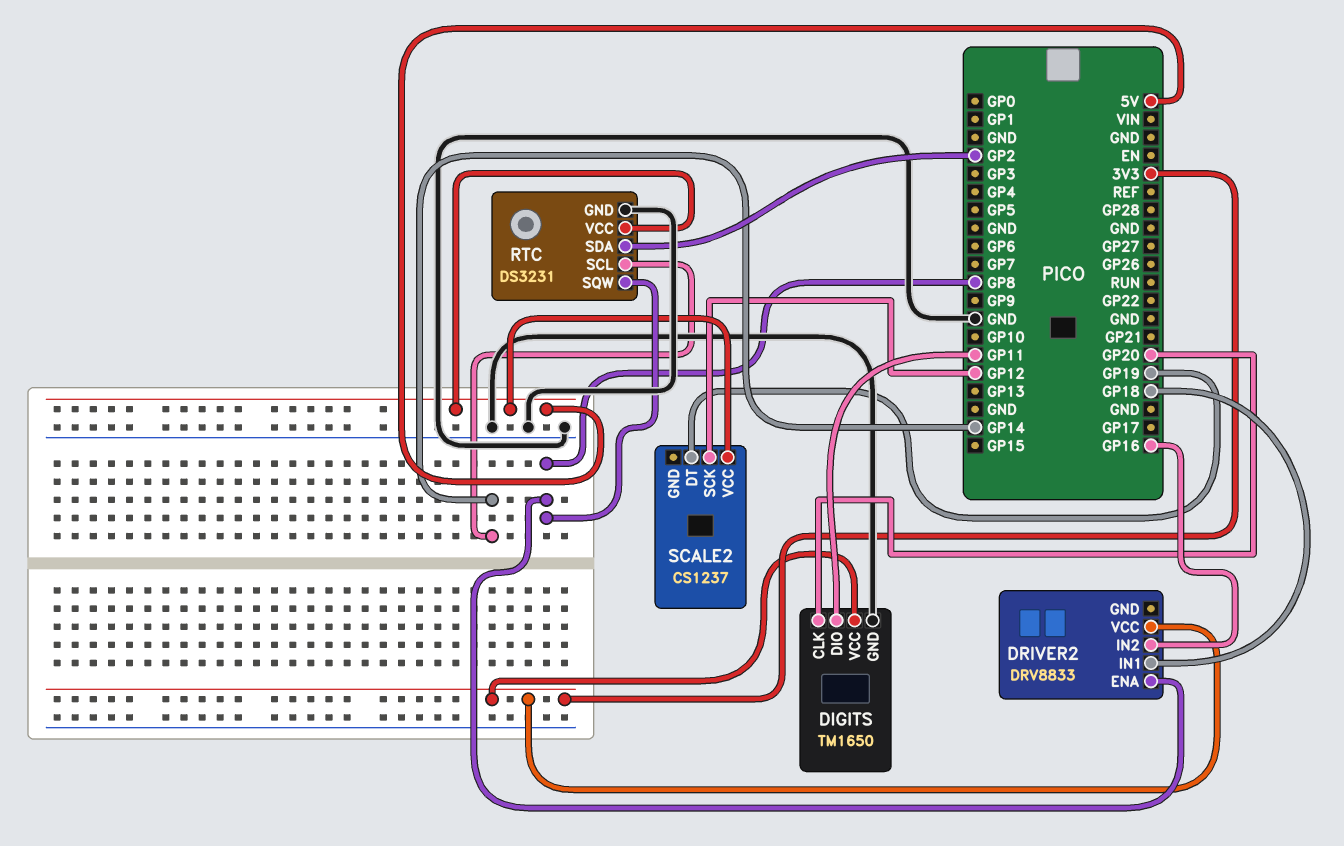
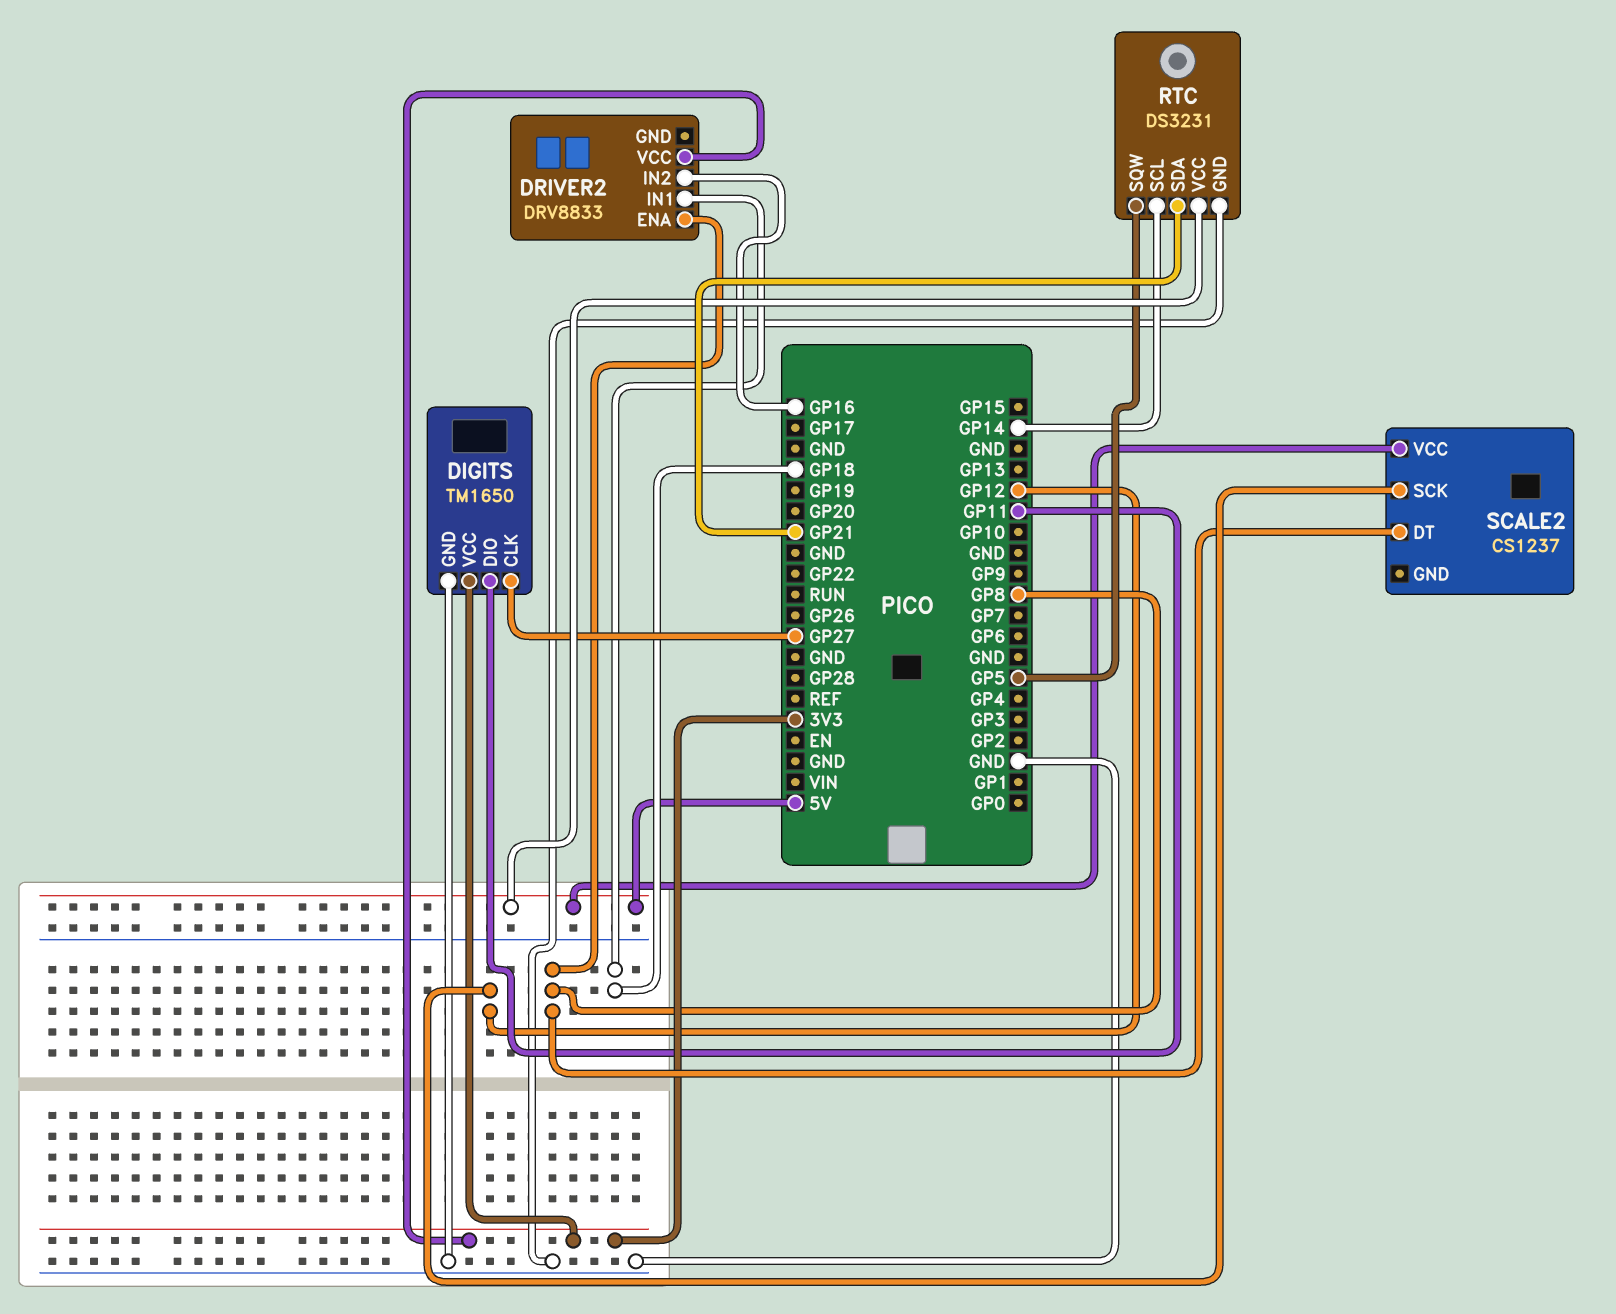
DIGITS pin CLK: GP20 -> GP27
RTC pin SDA: GP2 -> GP21
RTC pin SQW: GP8 -> GP5
SCALE2 pin DT: GP19 -> GP8

